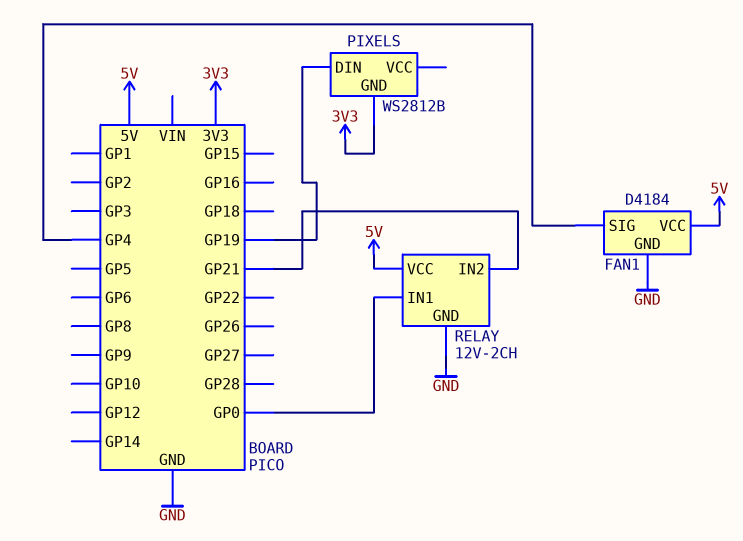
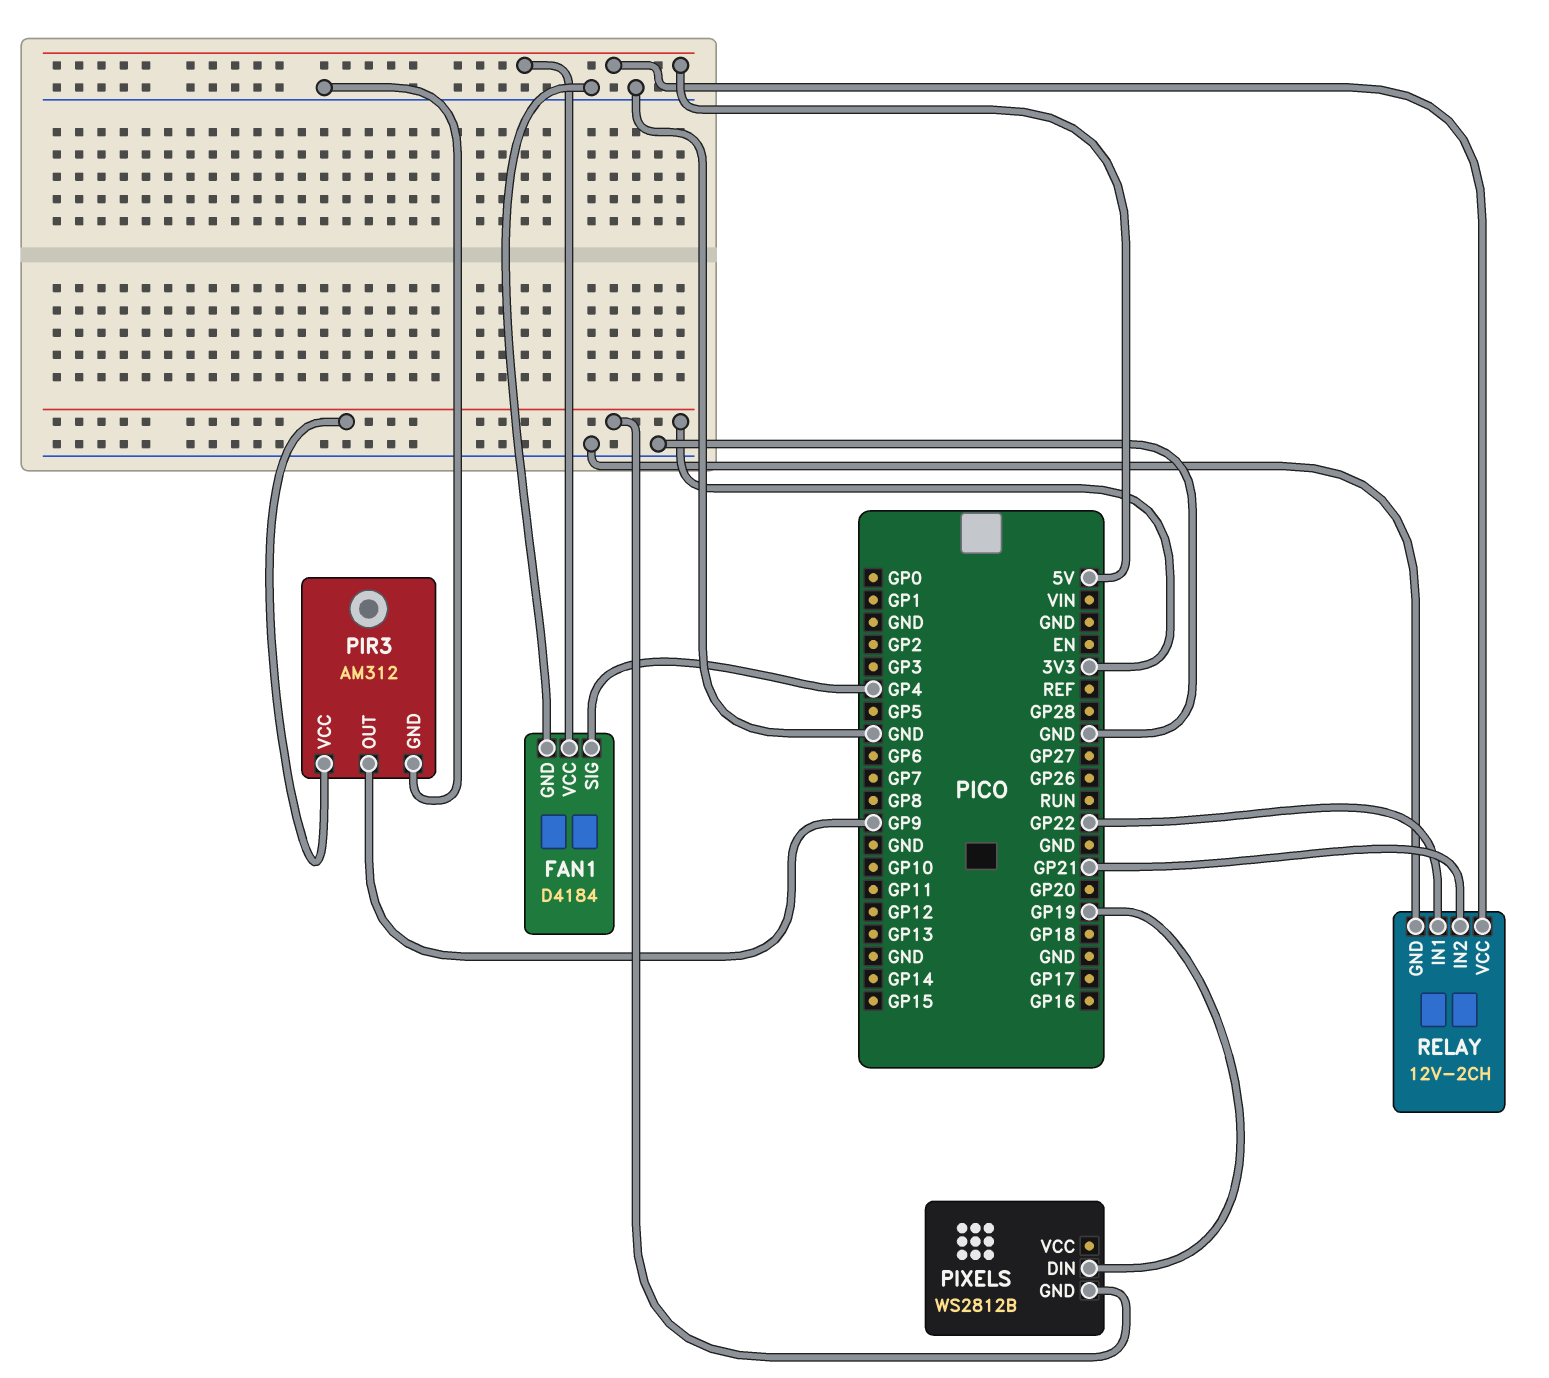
PIR3: none -> AM312
PIR3 pin GND: none -> GND
PIR3 pin OUT: none -> GP9
PIR3 pin VCC: none -> 3V3
RELAY pin IN1: GP0 -> GP22

